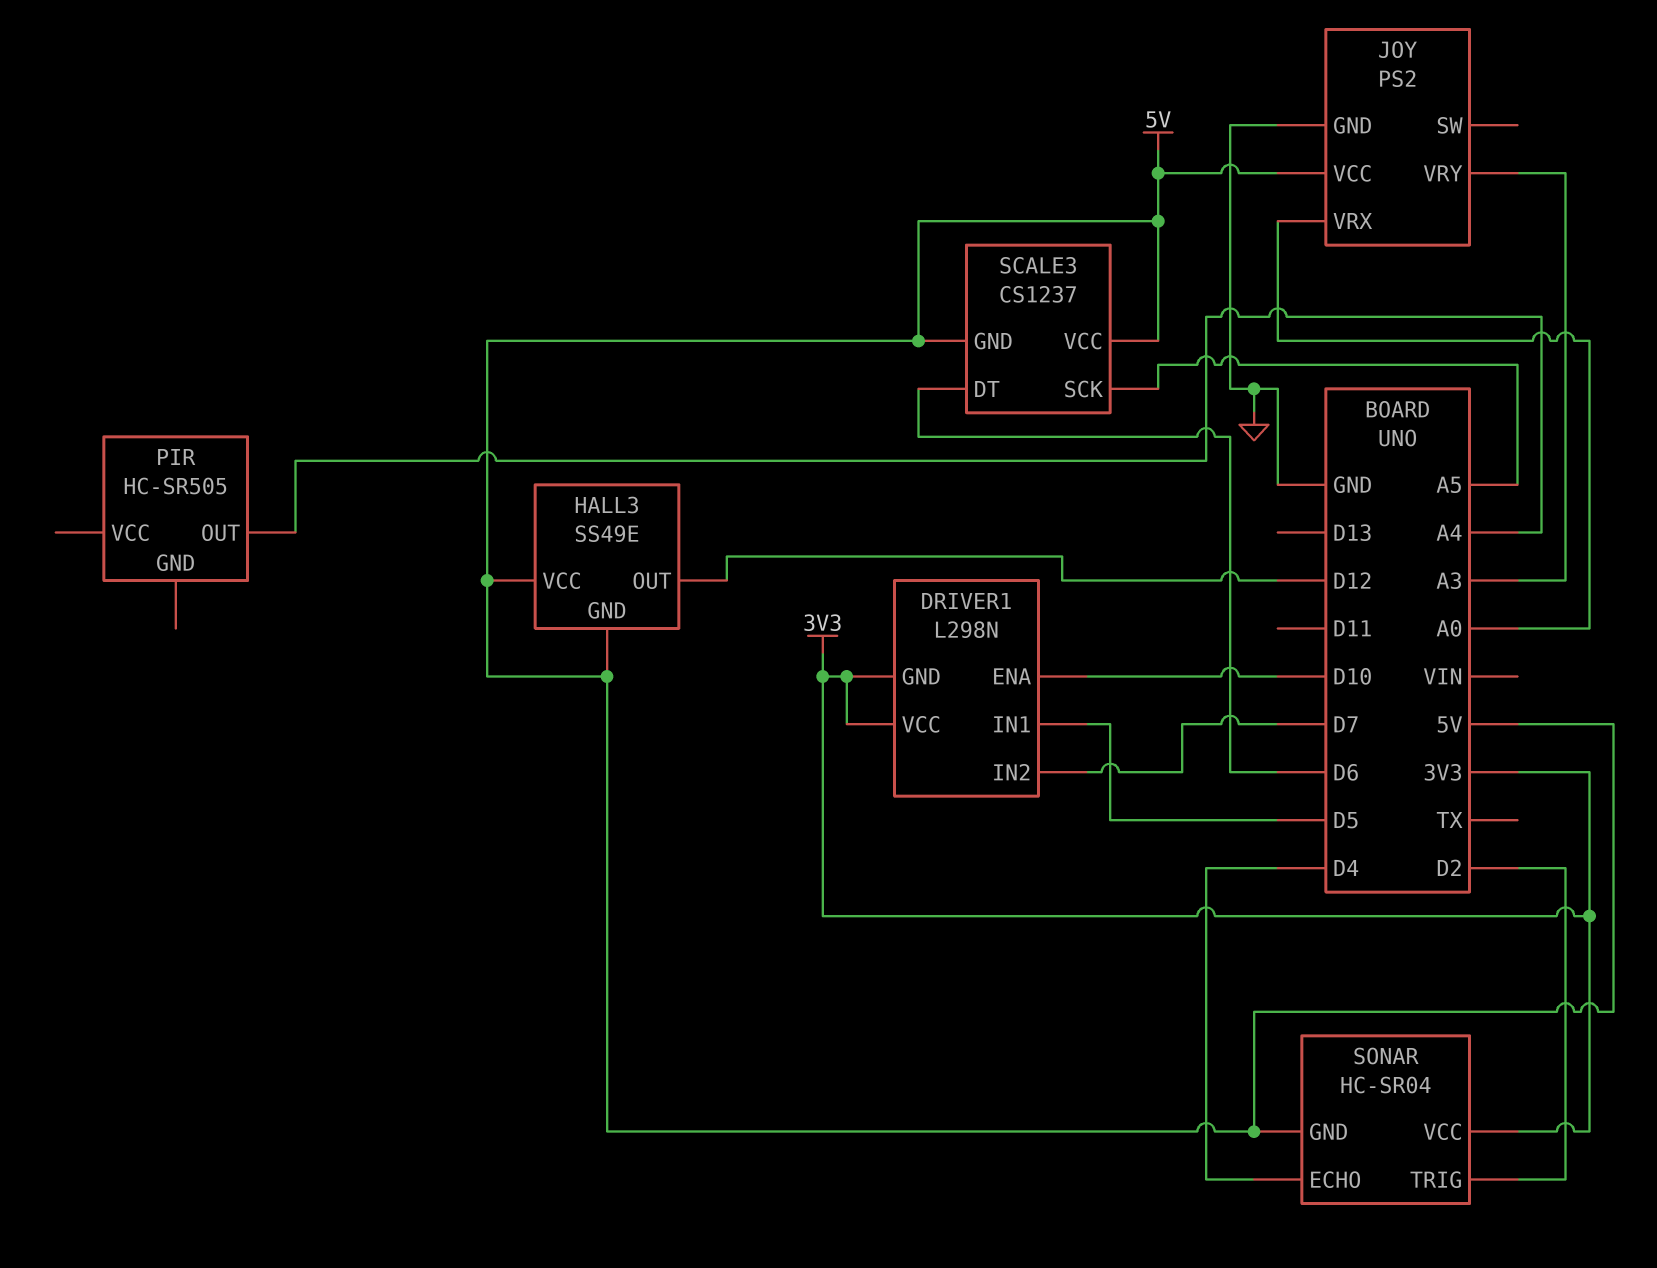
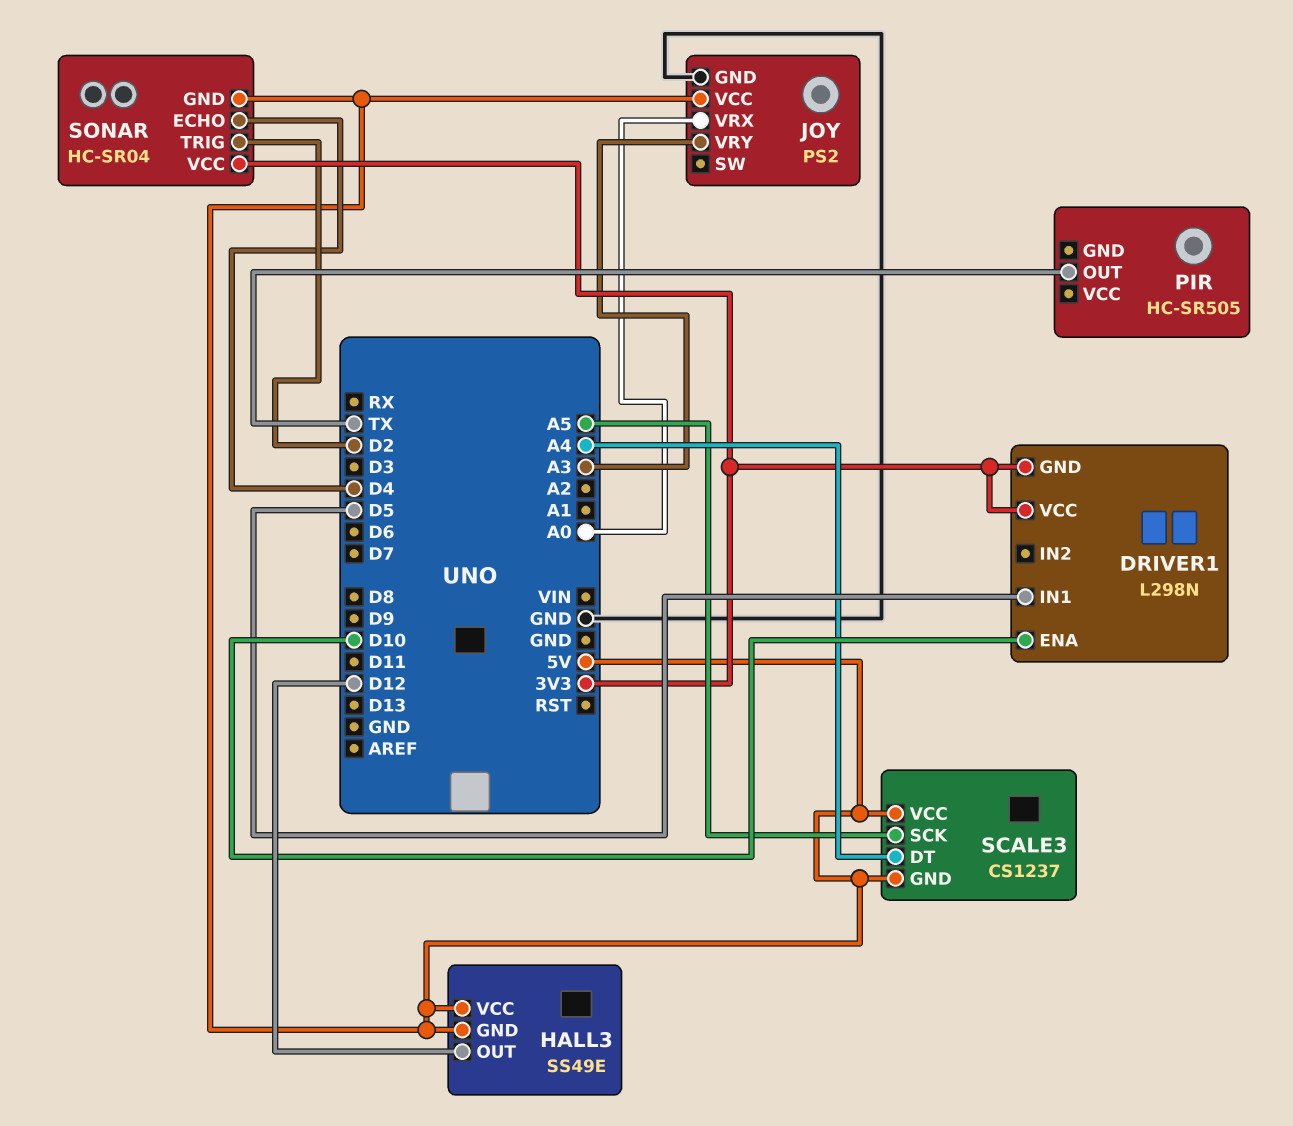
DRIVER1 pin IN2: D7 -> none
PIR pin OUT: A4 -> TX
SCALE3 pin DT: D6 -> A4

